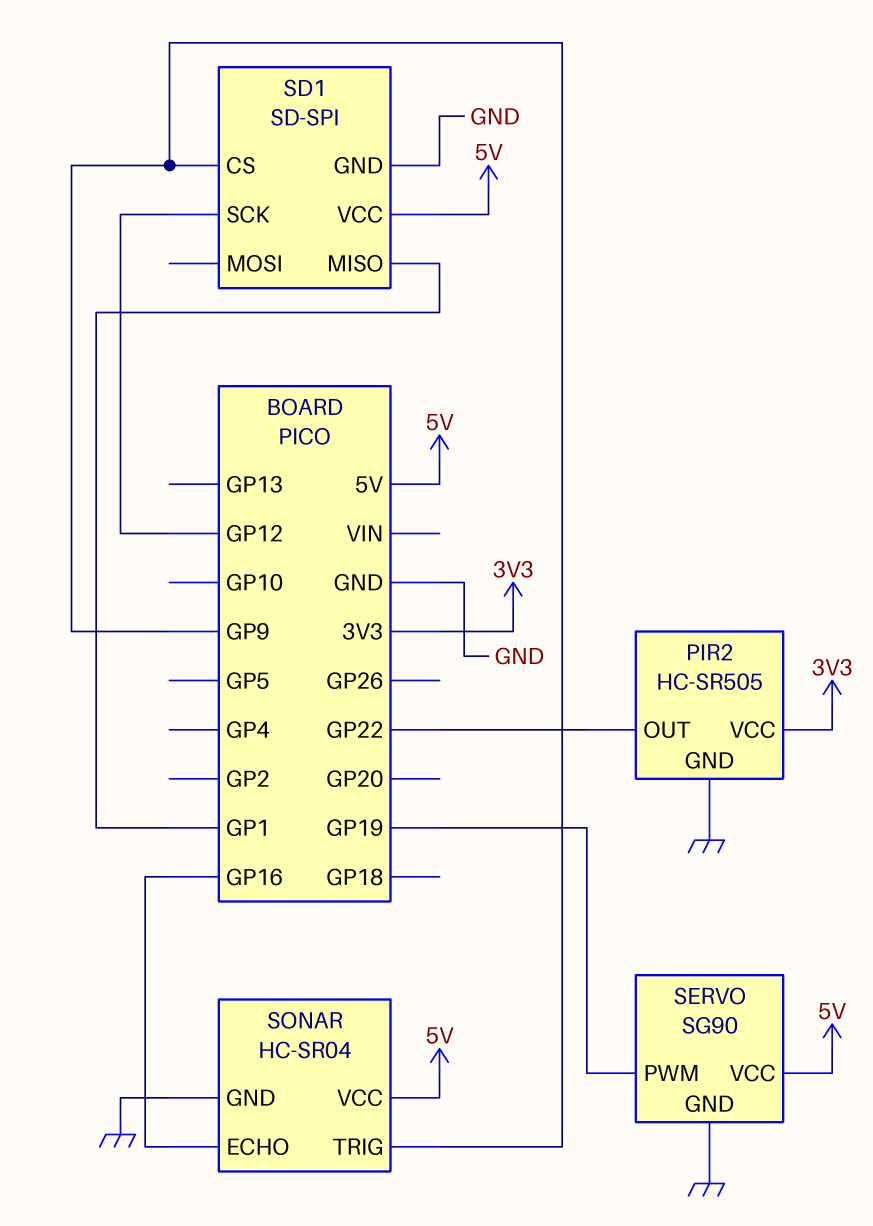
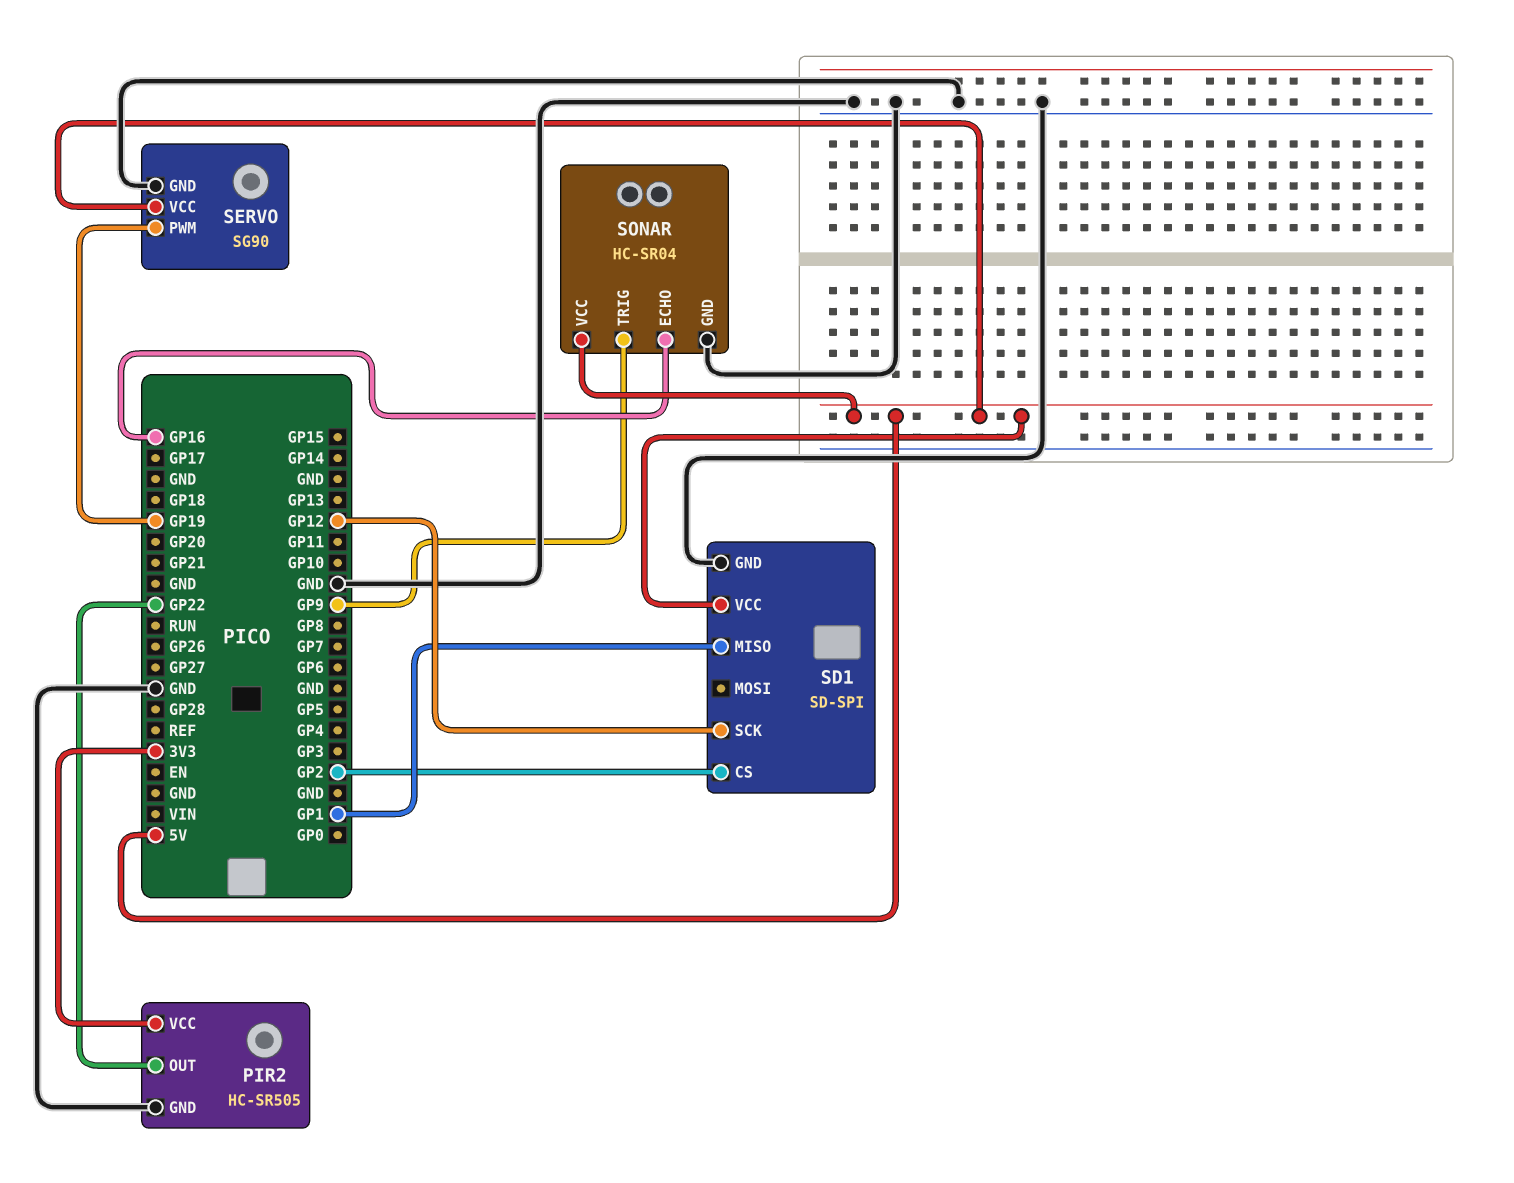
SD1 pin CS: GP9 -> GP2

